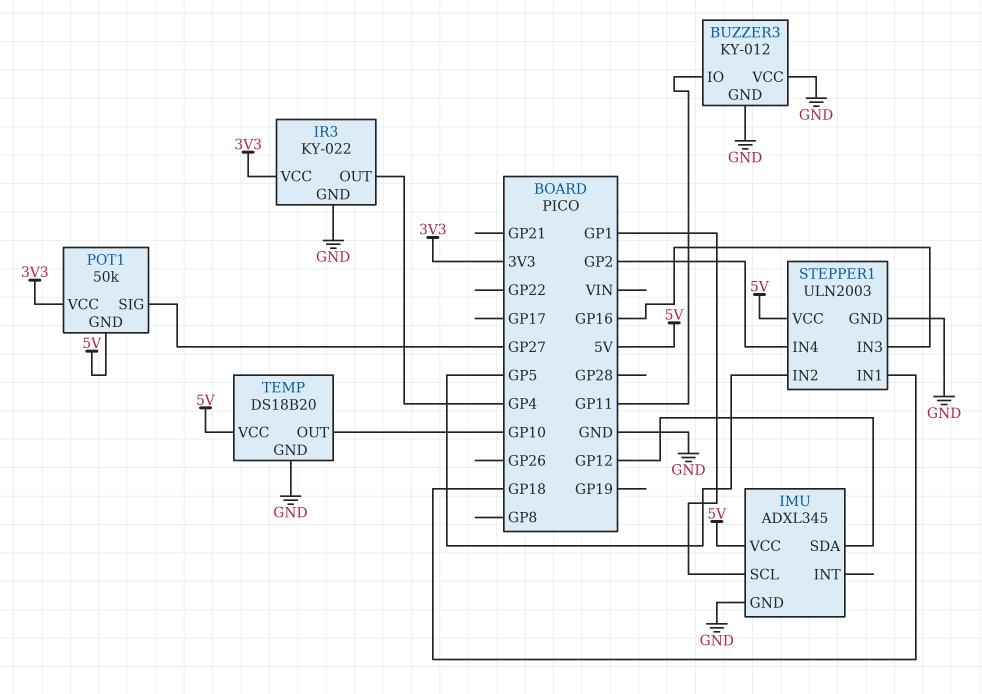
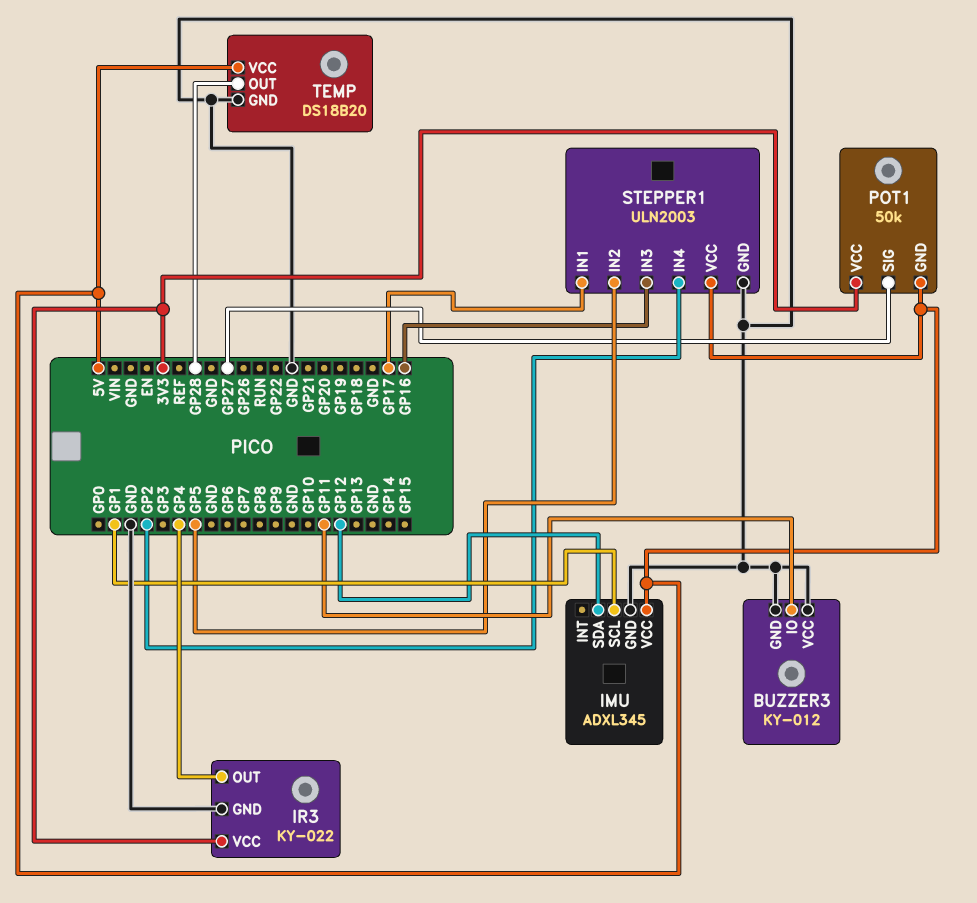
STEPPER1 pin IN1: GP18 -> GP17
TEMP pin OUT: GP10 -> GP28

